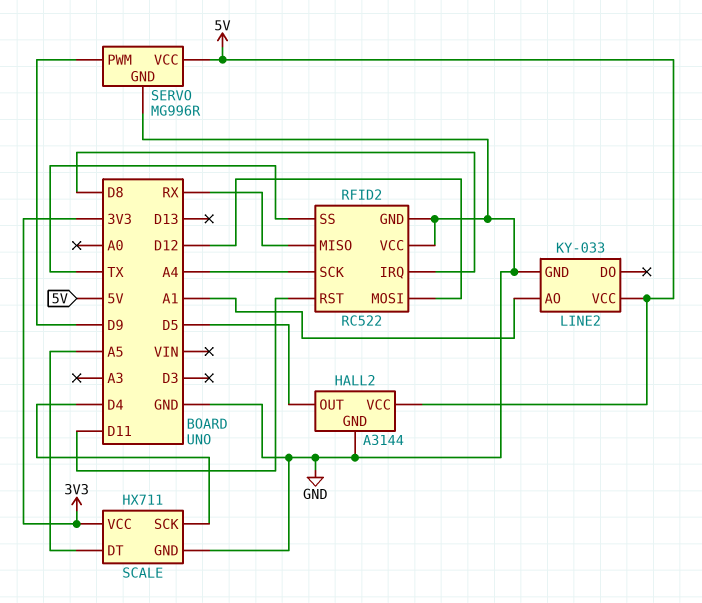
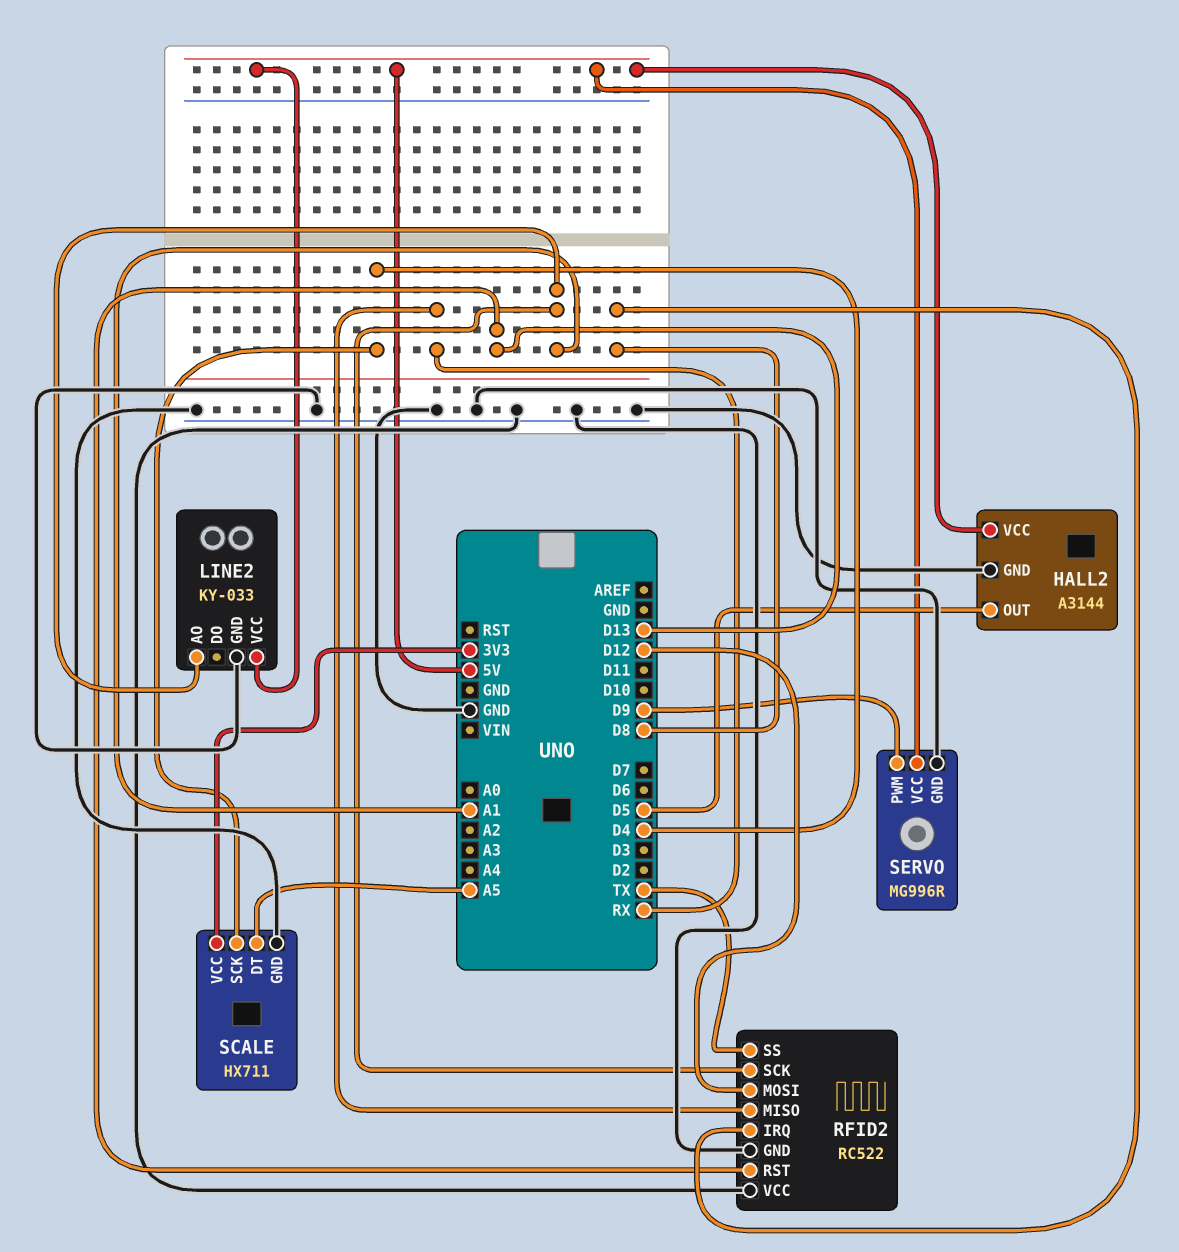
RFID2 pin RST: D11 -> D13
RFID2 pin SCK: A4 -> A1

